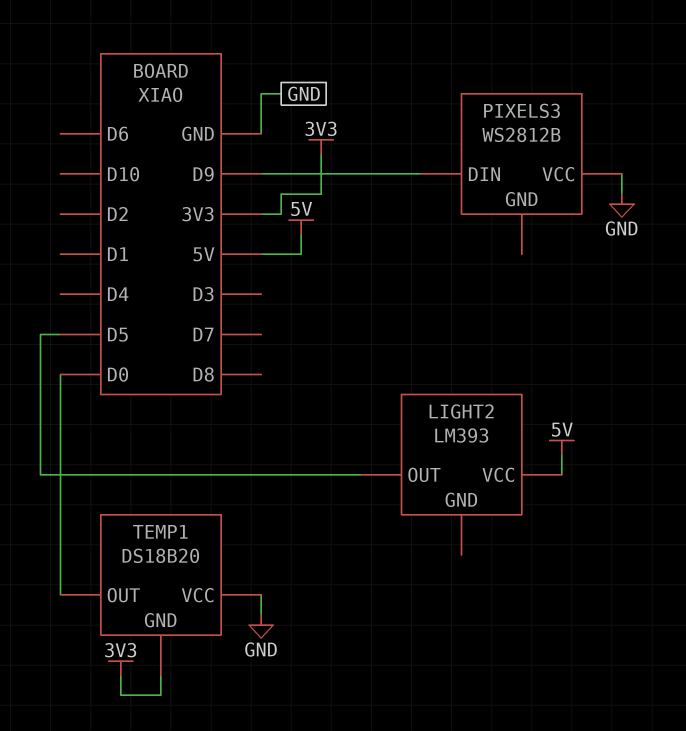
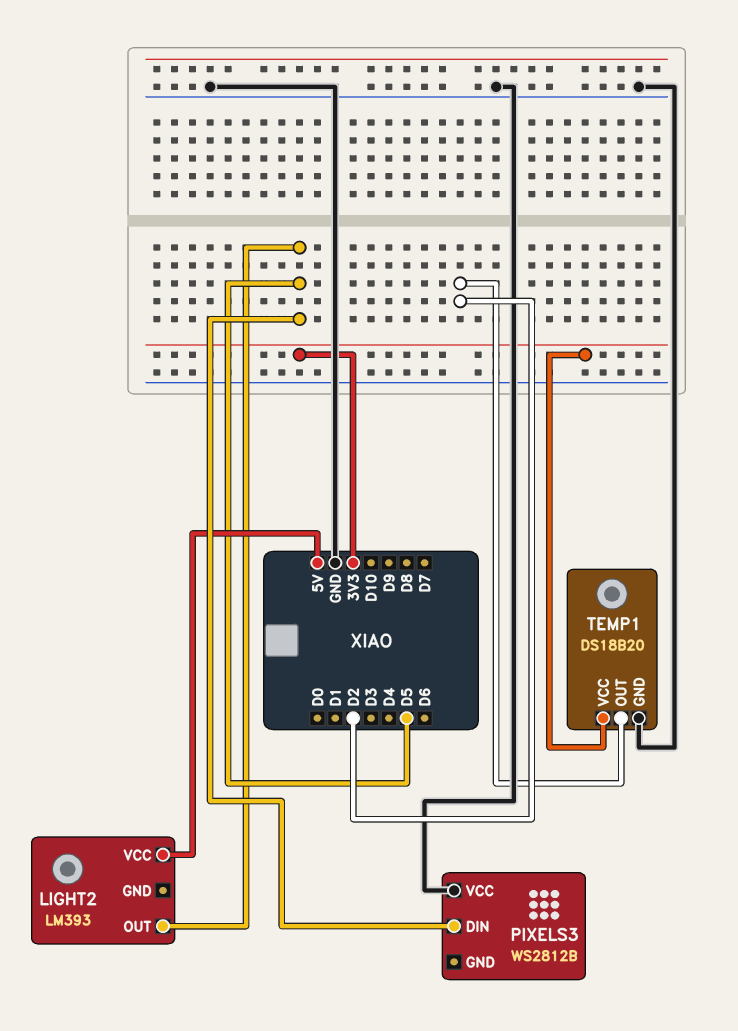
PIXELS3 pin DIN: D9 -> D5
TEMP1 pin GND: 3V3 -> GND
TEMP1 pin OUT: D0 -> D2
TEMP1 pin VCC: GND -> 3V3

